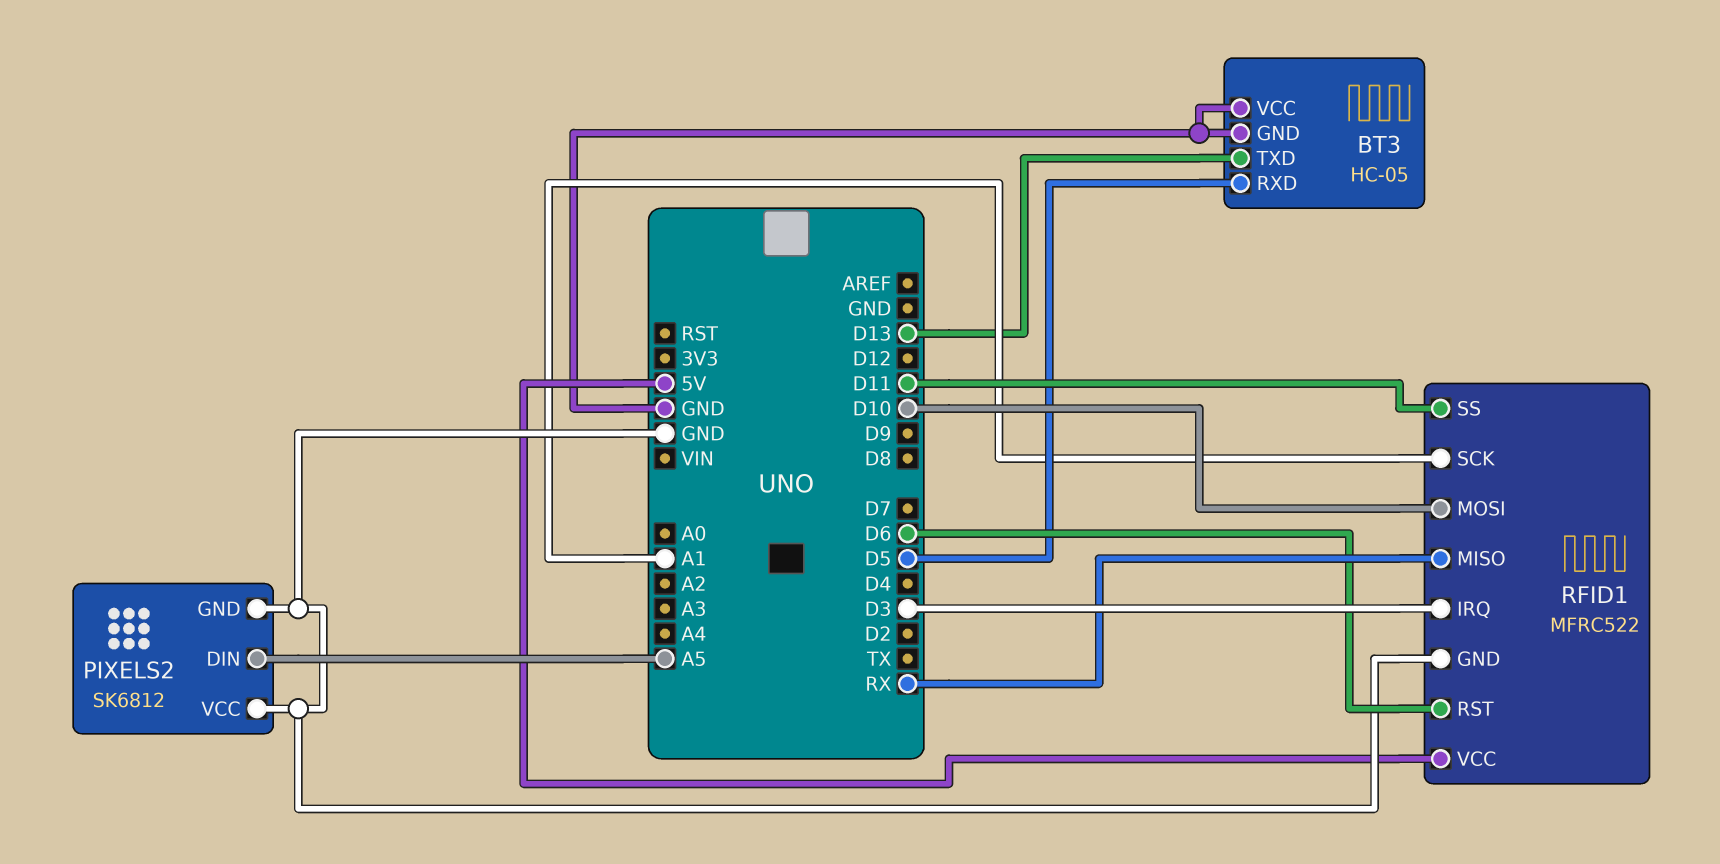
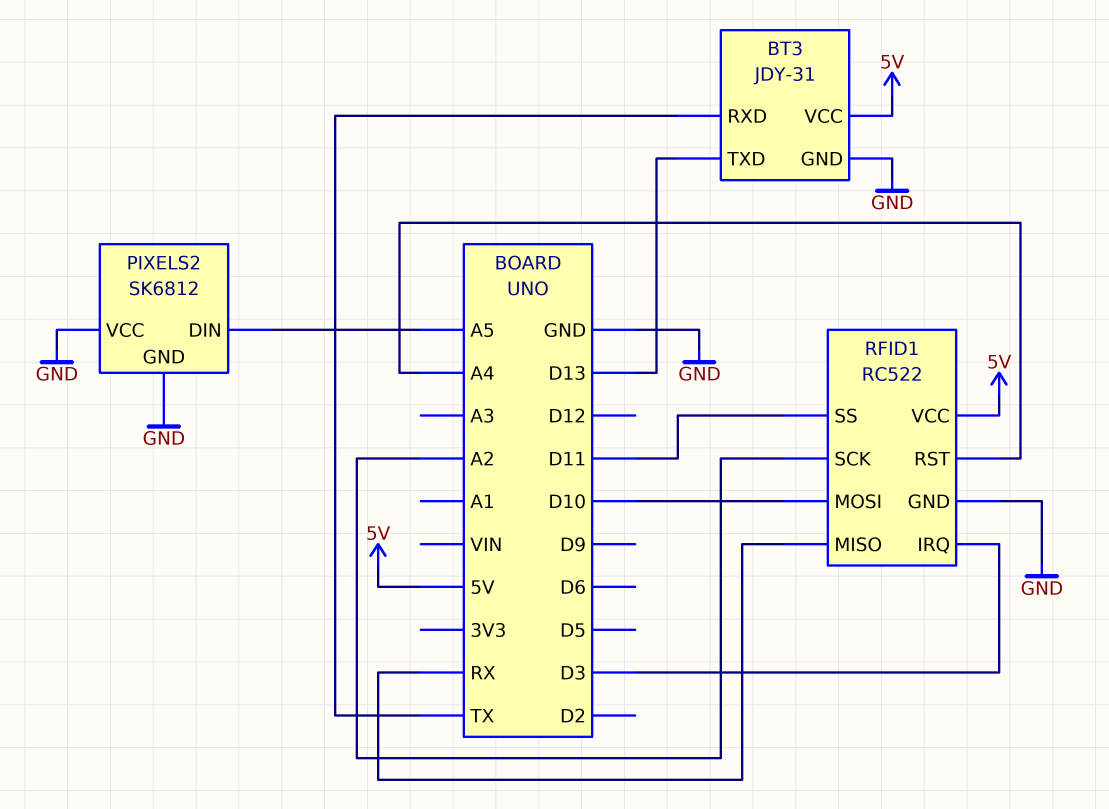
BT3: HC-05 -> JDY-31
BT3 pin RXD: D5 -> TX
BT3 pin VCC: GND -> 5V
RFID1: MFRC522 -> RC522
RFID1 pin RST: D6 -> A4
RFID1 pin SCK: A1 -> A2

